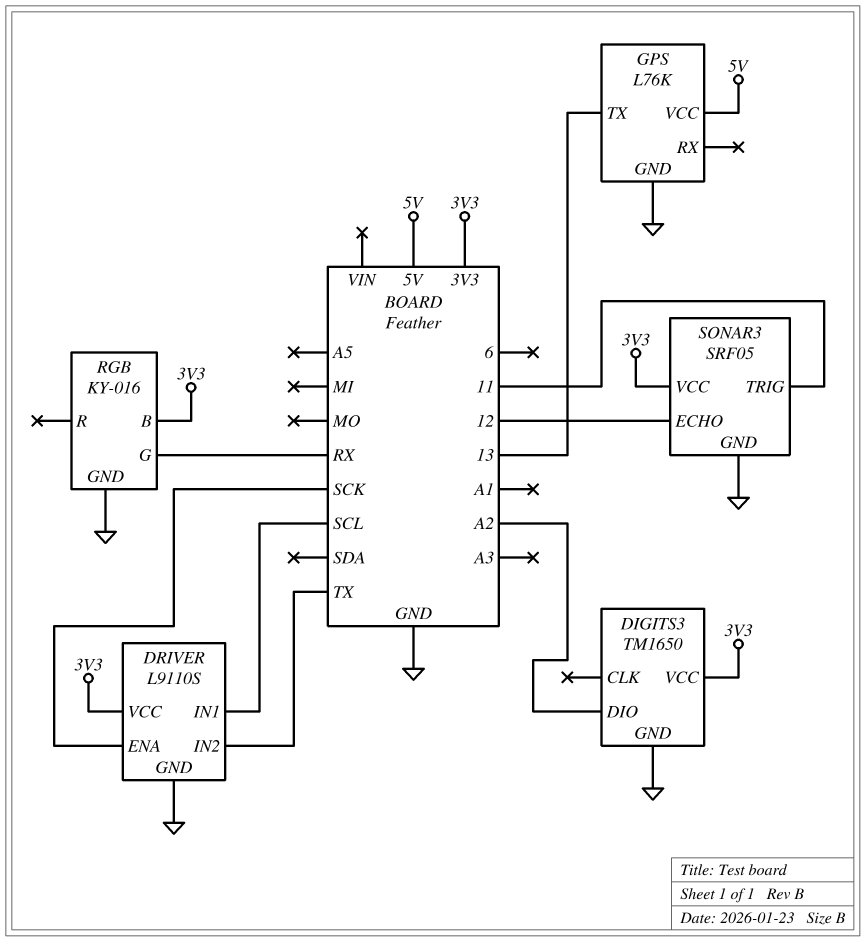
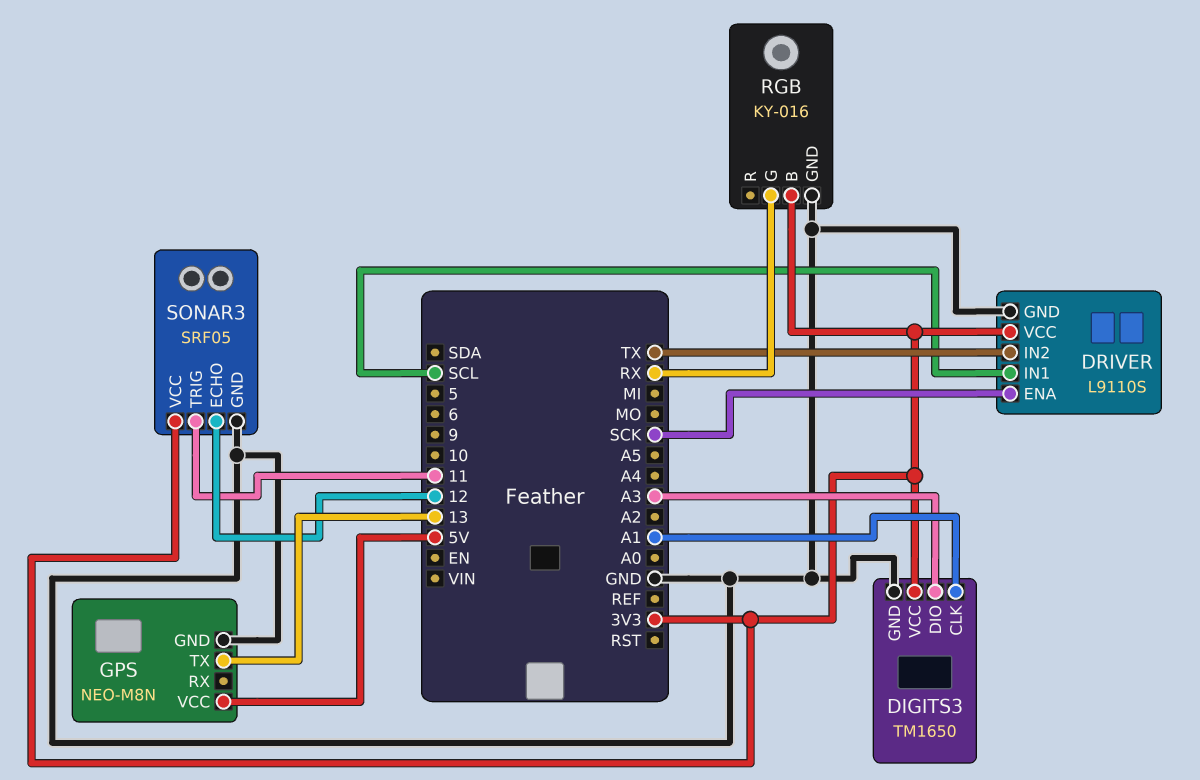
DIGITS3 pin CLK: none -> A1
DIGITS3 pin DIO: A2 -> A3
GPS: L76K -> NEO-M8N

